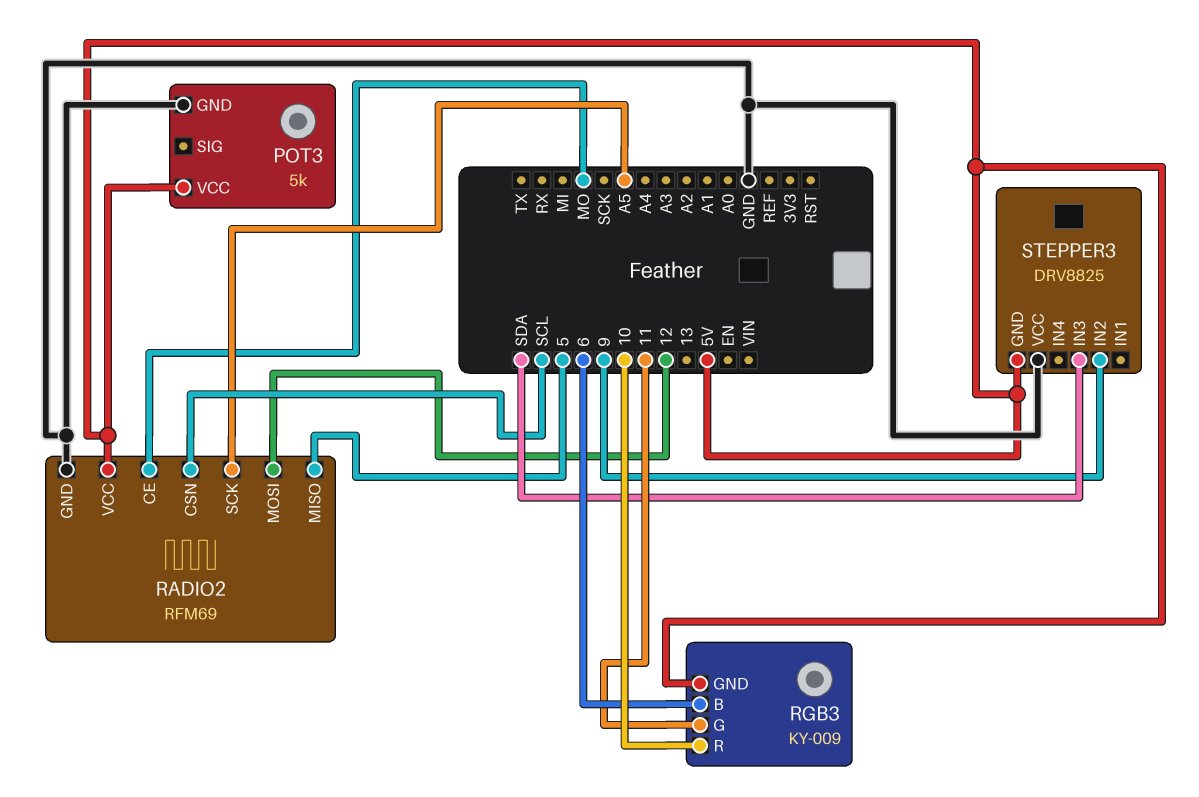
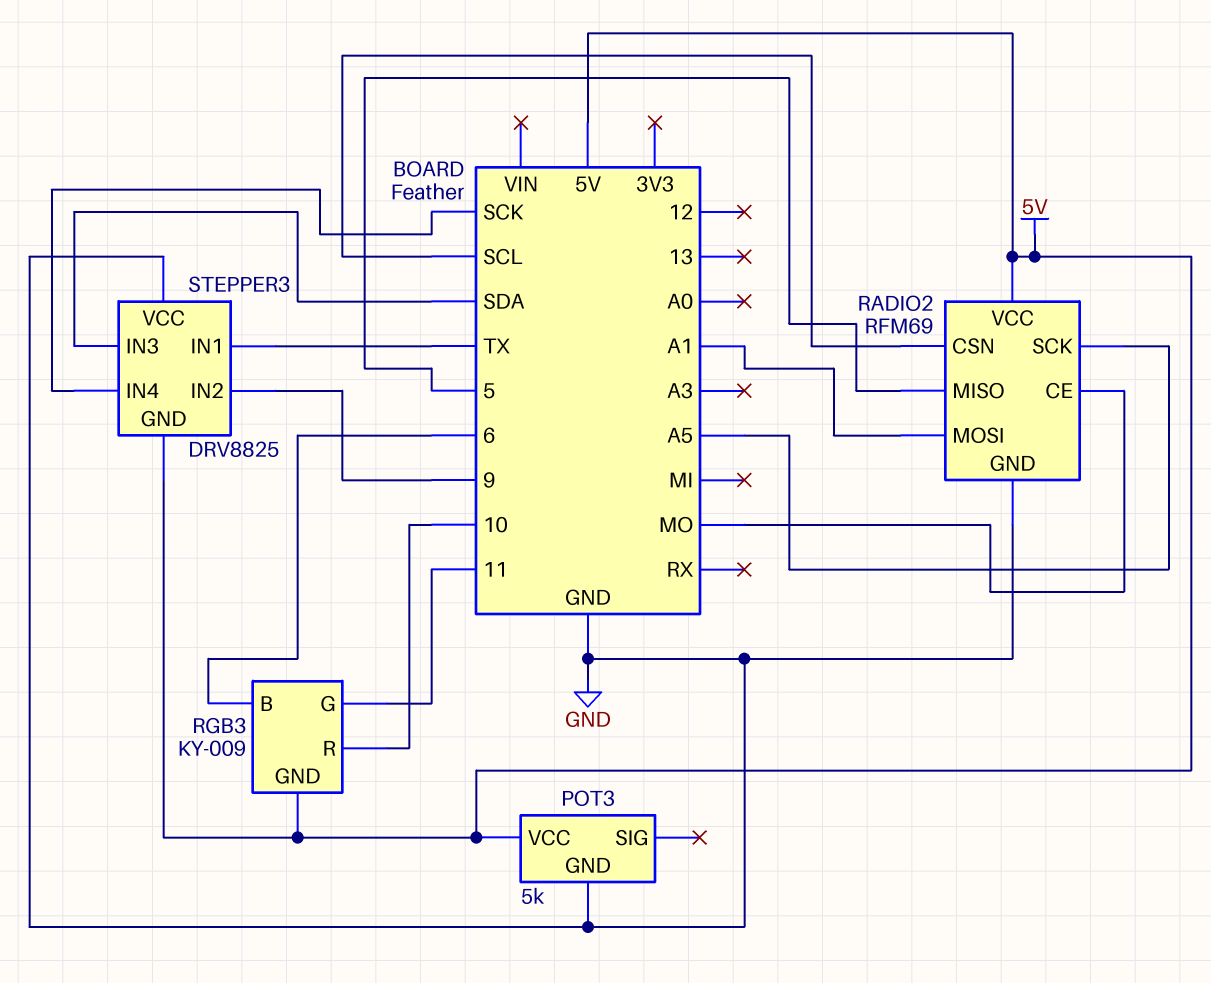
RADIO2 pin MOSI: 12 -> A1
STEPPER3 pin IN1: none -> TX
STEPPER3 pin IN4: none -> SCK

